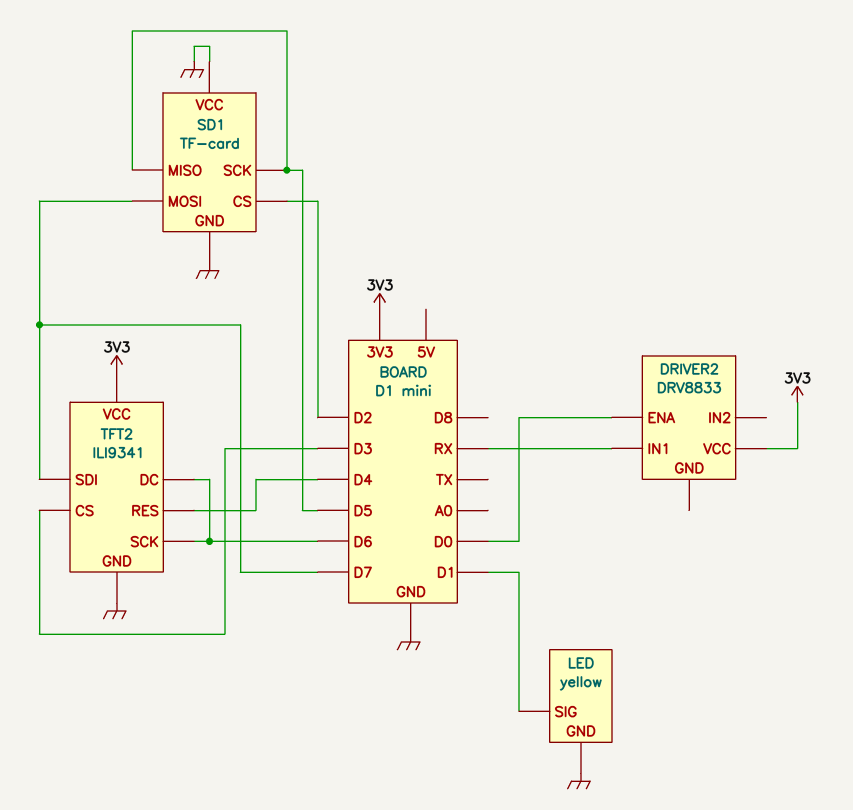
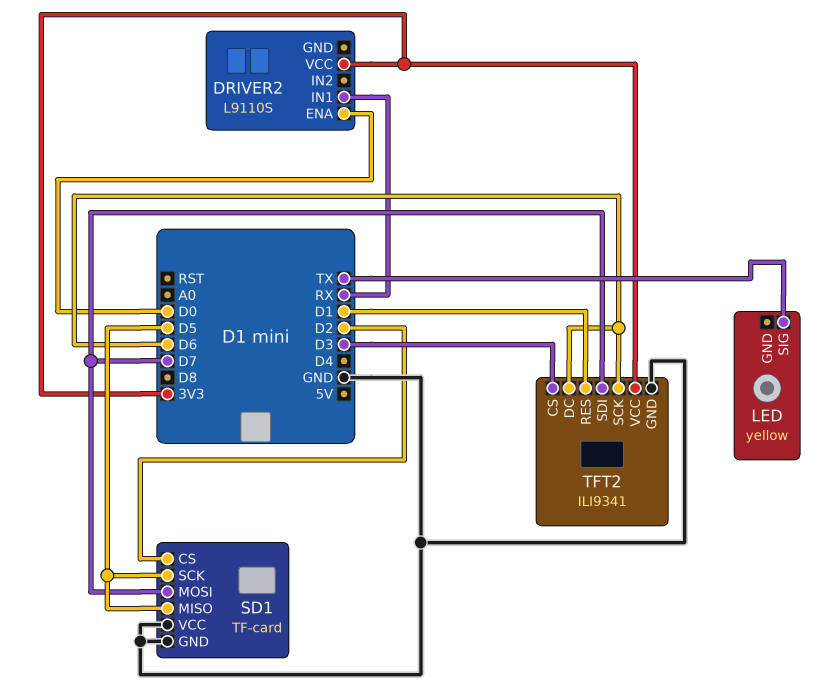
DRIVER2: DRV8833 -> L9110S
LED pin GND: GND -> none
LED pin SIG: D1 -> TX
TFT2 pin RES: D4 -> D1

